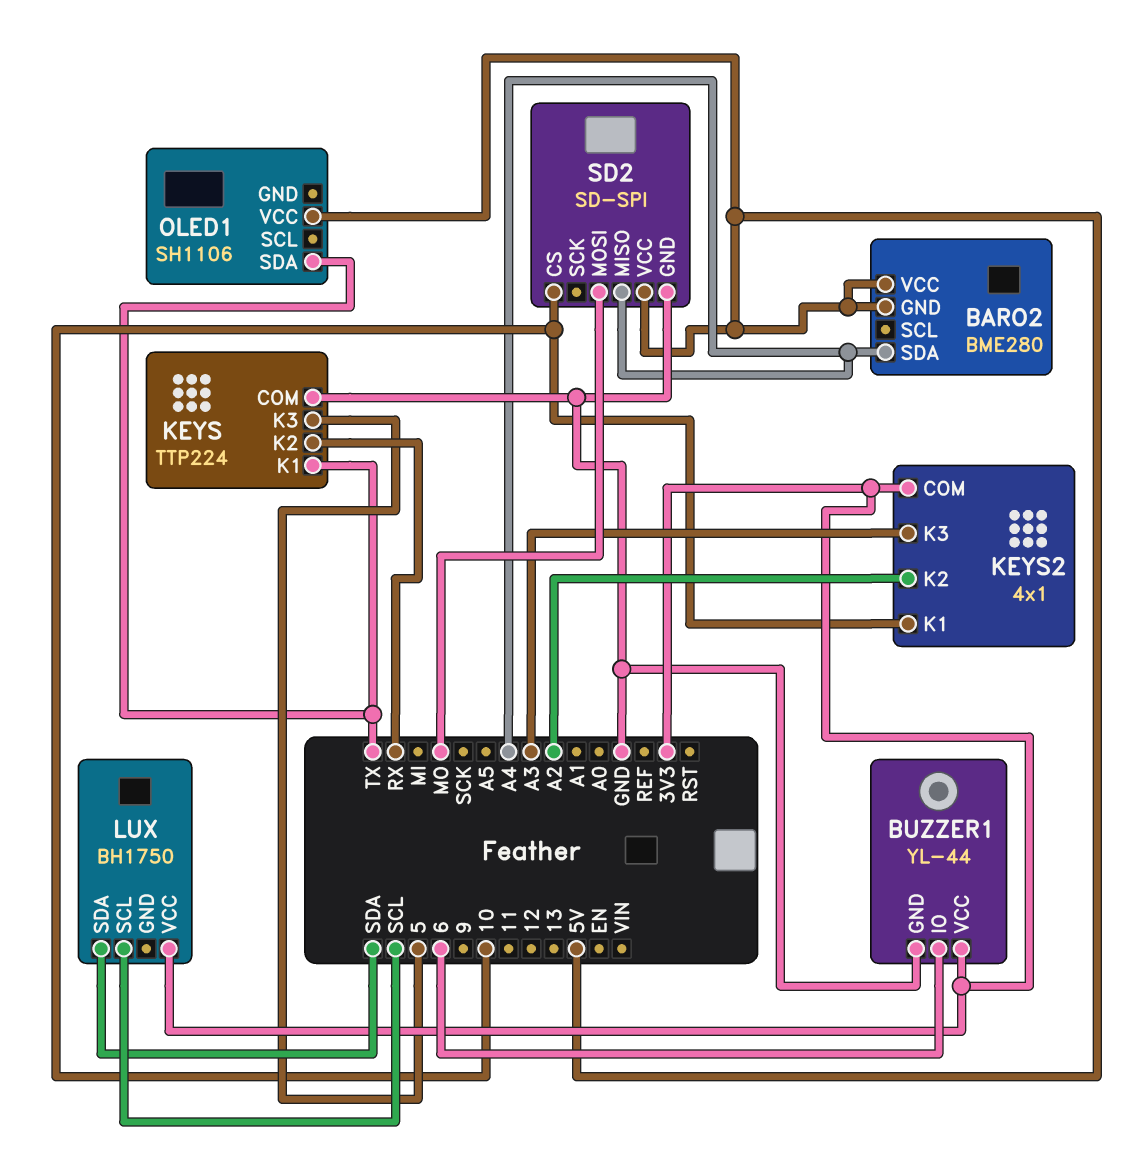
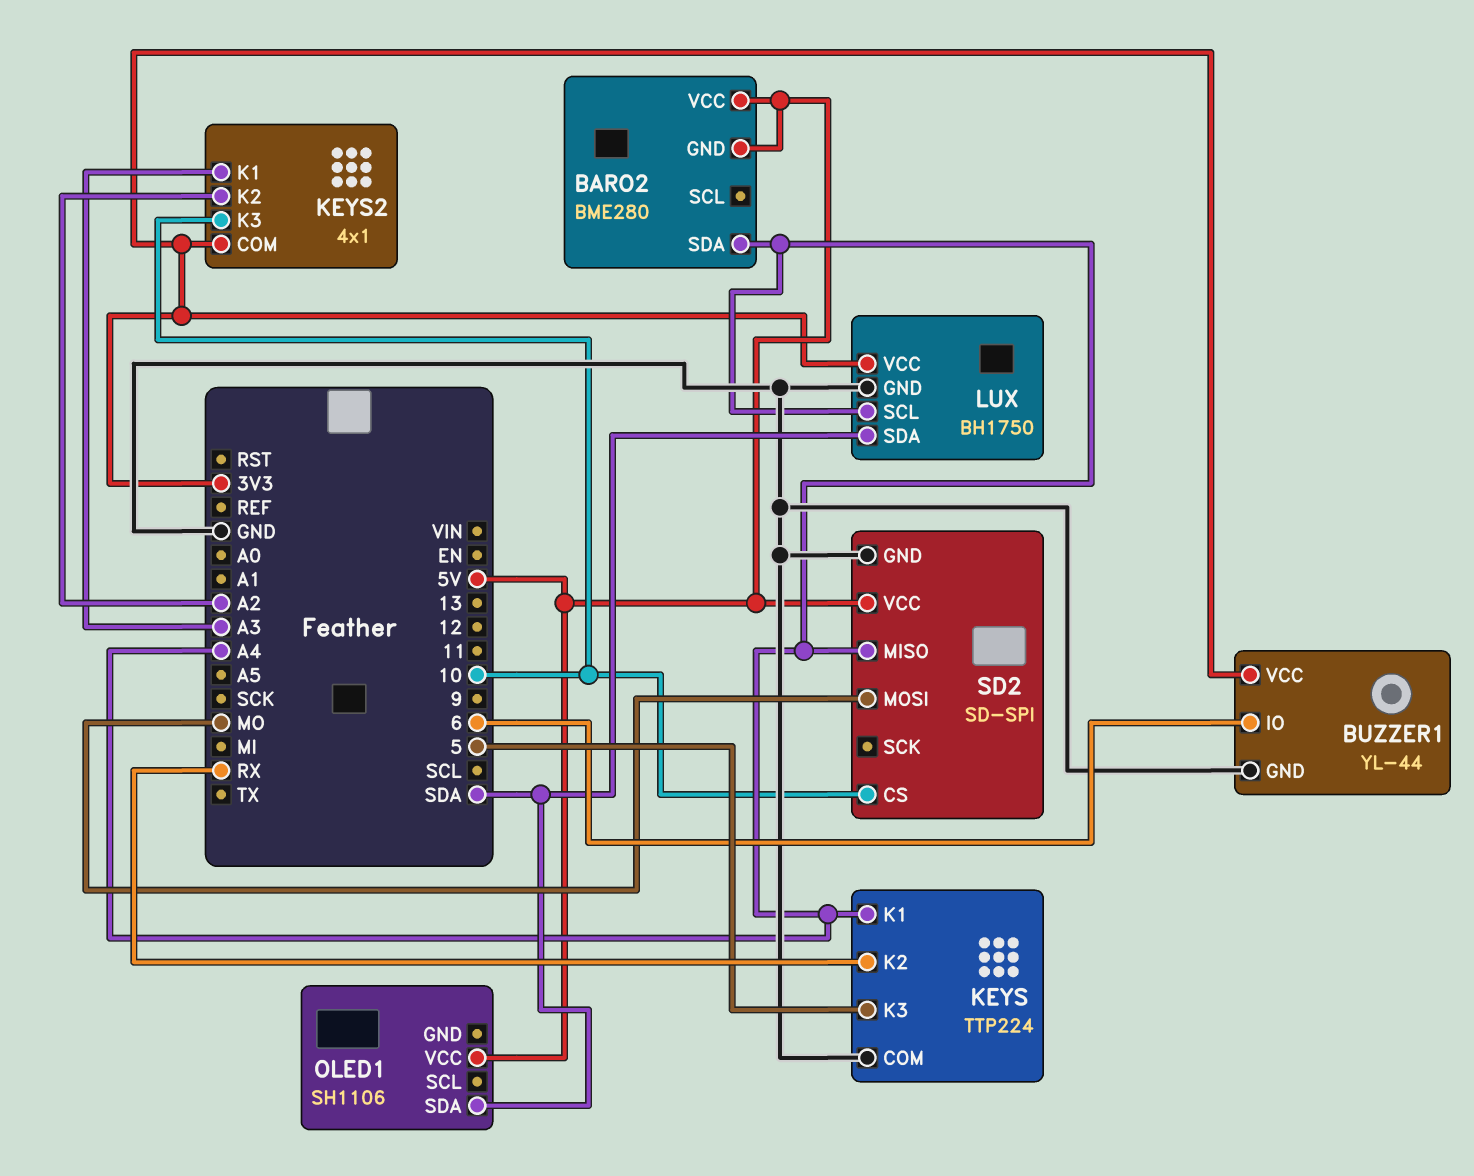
KEYS pin K1: TX -> A4
KEYS2 pin K1: 10 -> A3
KEYS2 pin K3: A3 -> 10
LUX pin GND: none -> GND
LUX pin SCL: SCL -> A4
OLED1 pin SDA: TX -> SDA

